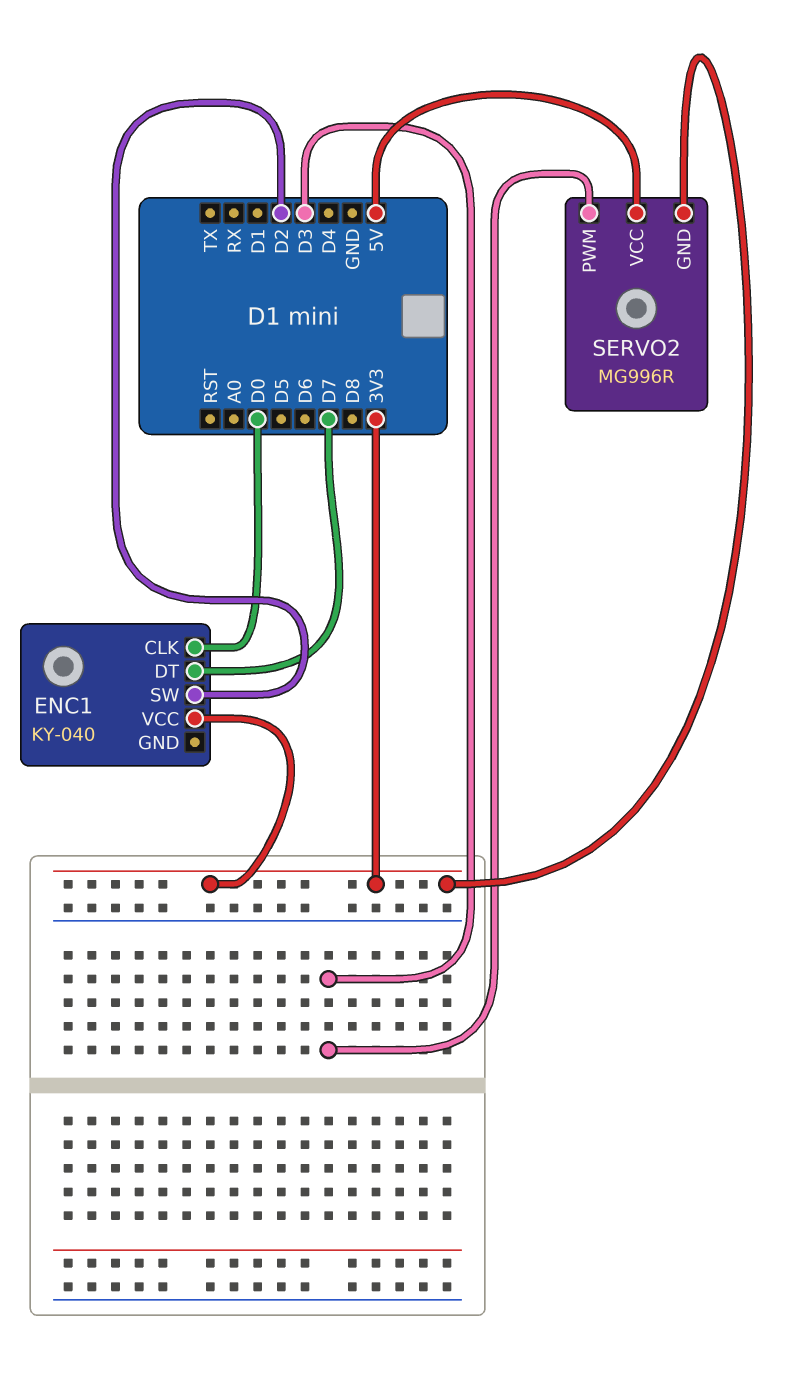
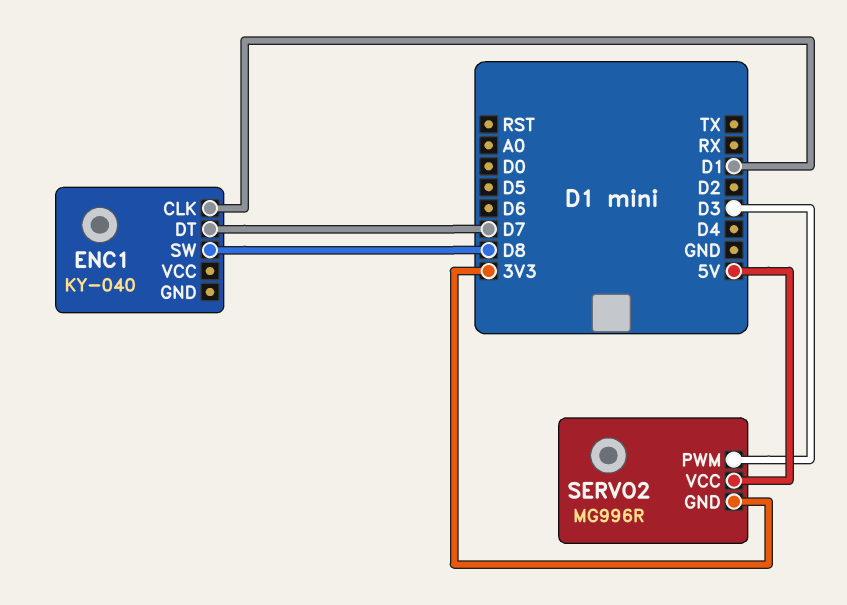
ENC1 pin CLK: D0 -> D1
ENC1 pin SW: D2 -> D8
ENC1 pin VCC: 3V3 -> none

